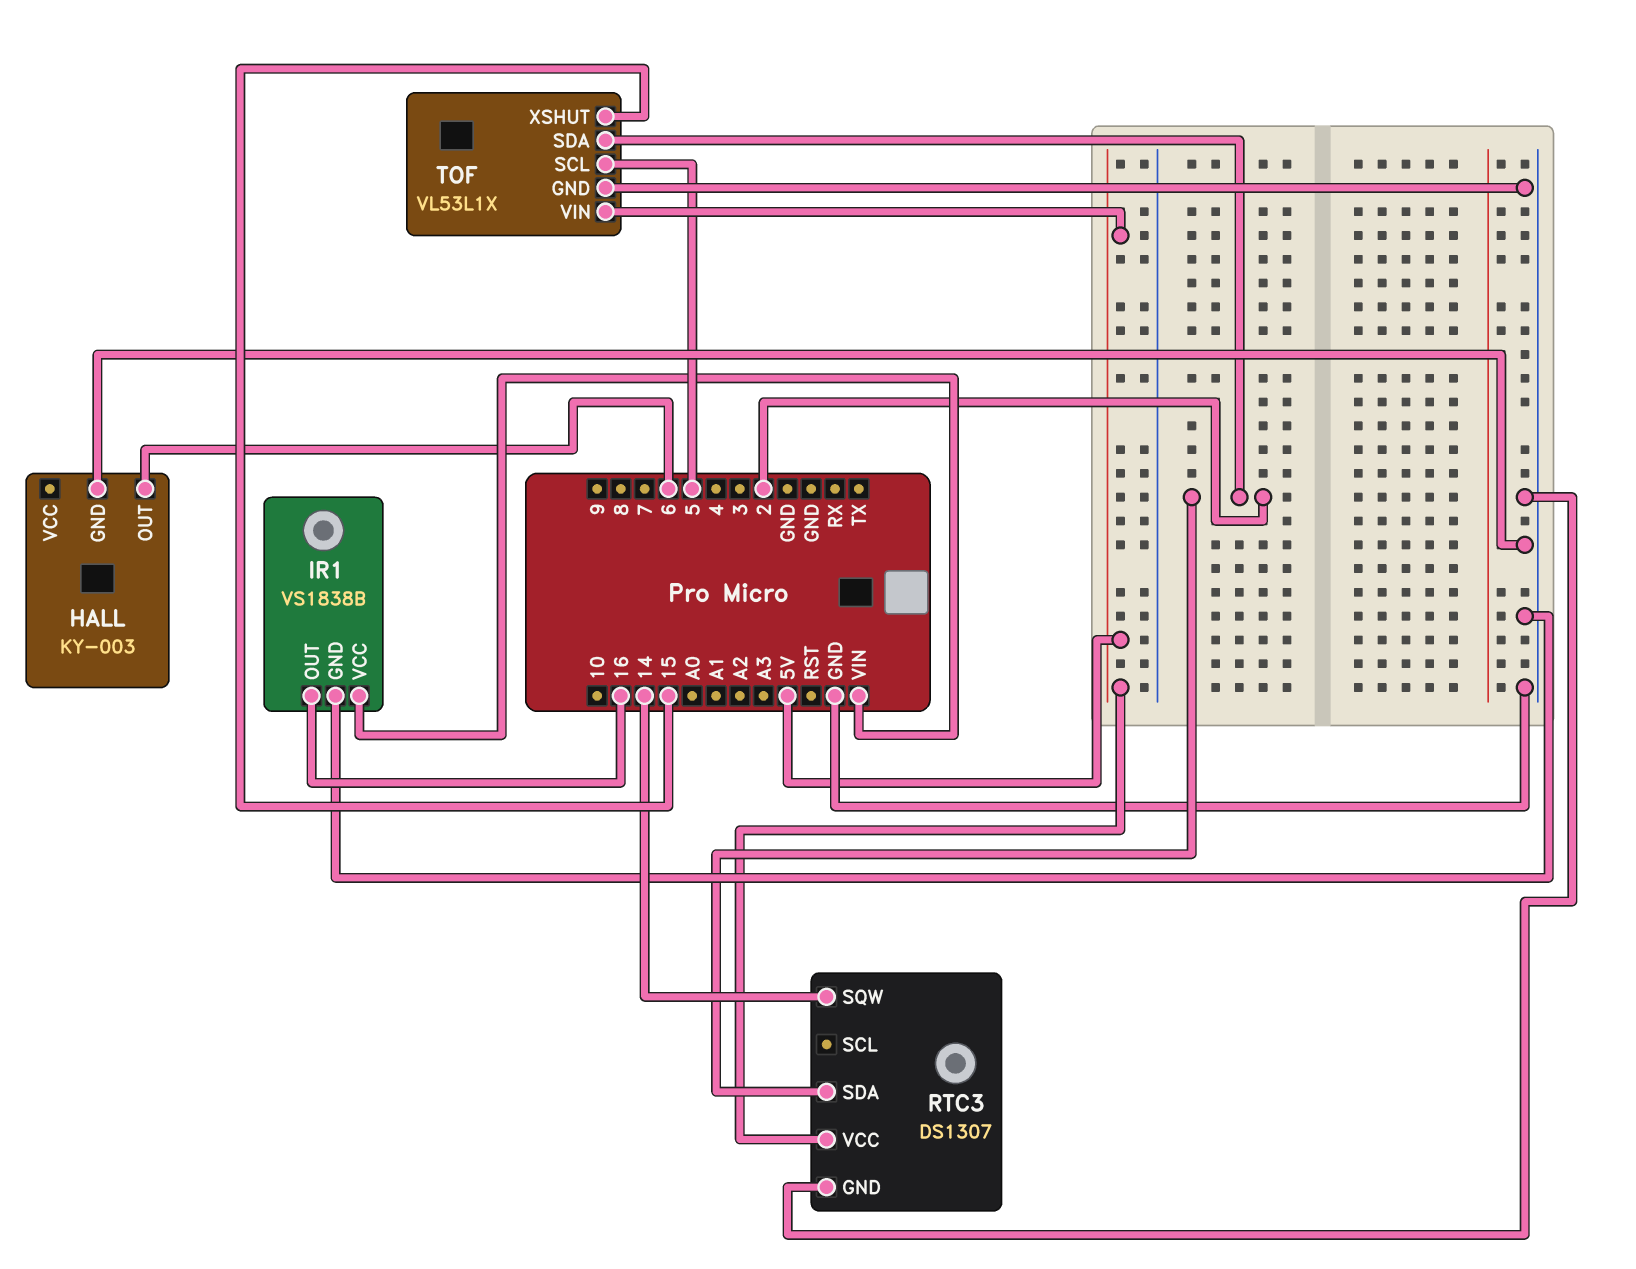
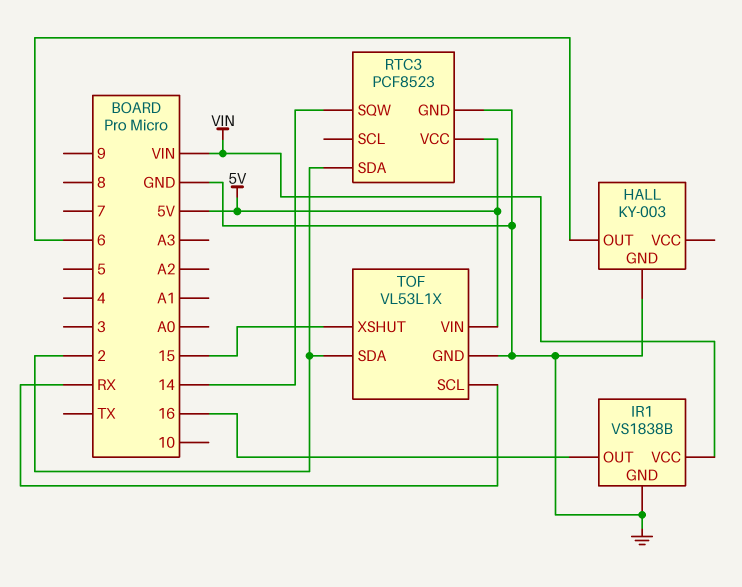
RTC3: DS1307 -> PCF8523
TOF pin SCL: 5 -> RX

